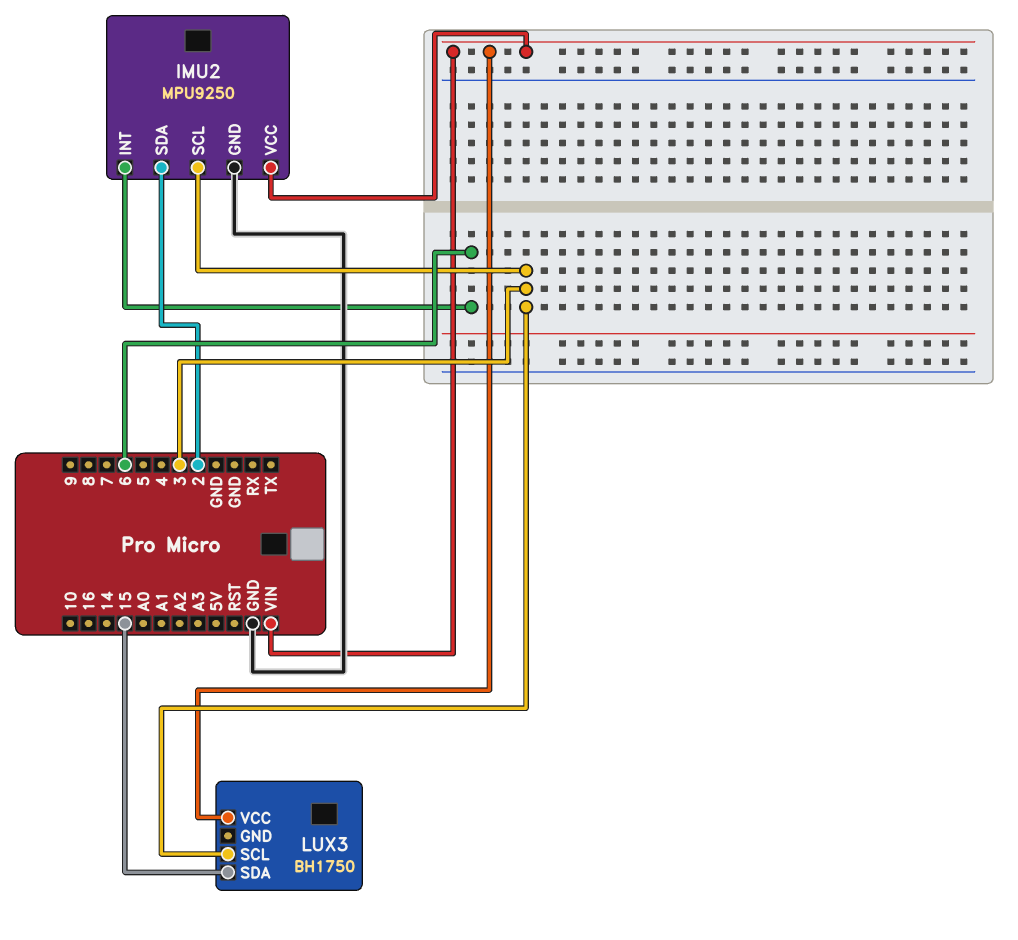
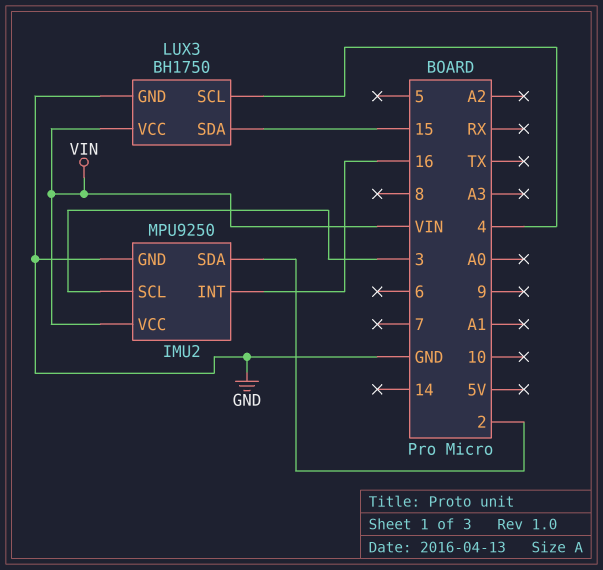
IMU2 pin INT: 6 -> 16
LUX3 pin GND: none -> GND
LUX3 pin SCL: 3 -> 4

